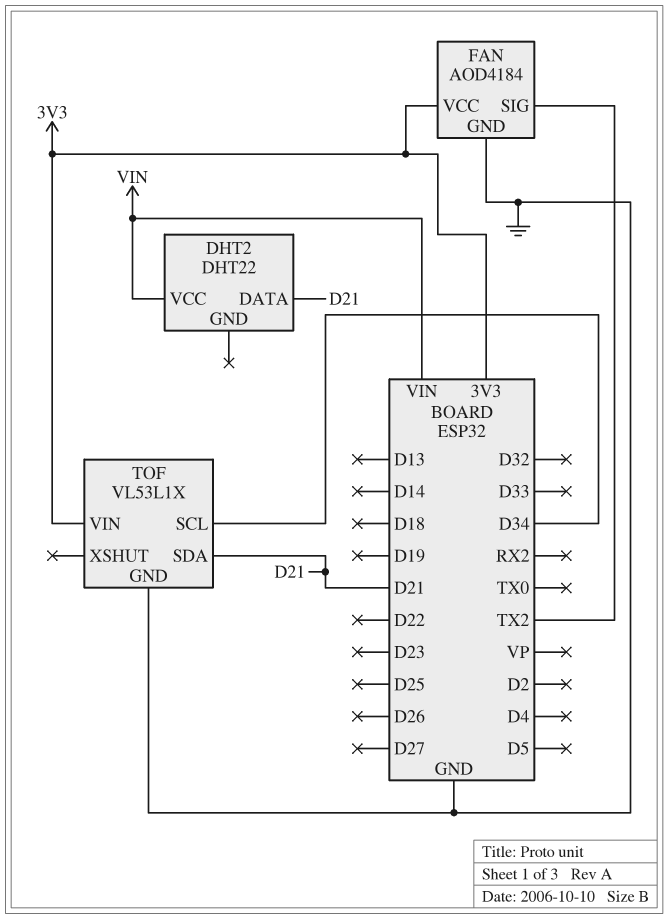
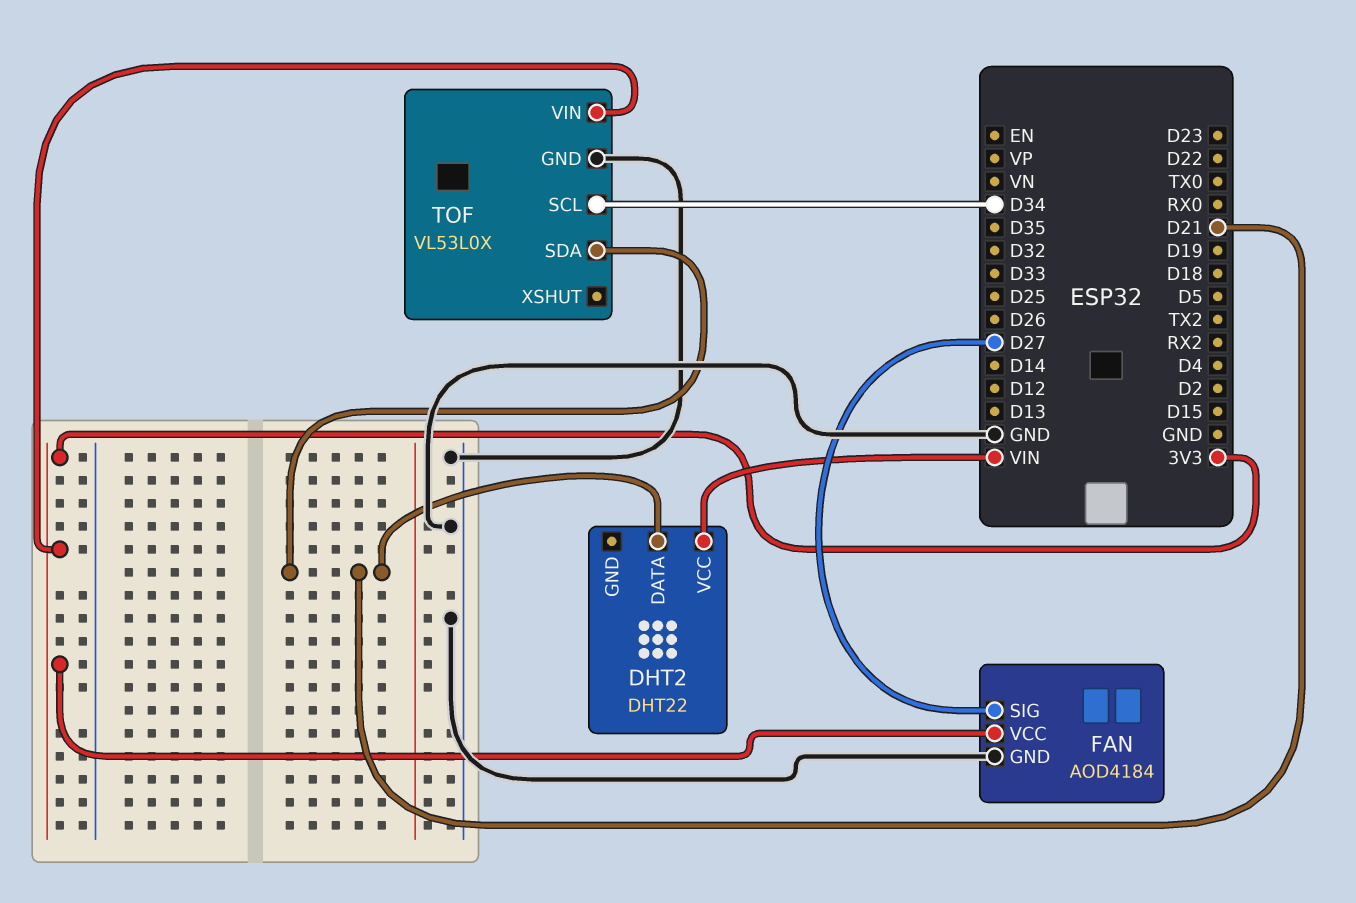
FAN pin SIG: TX2 -> D27
TOF: VL53L1X -> VL53L0X

